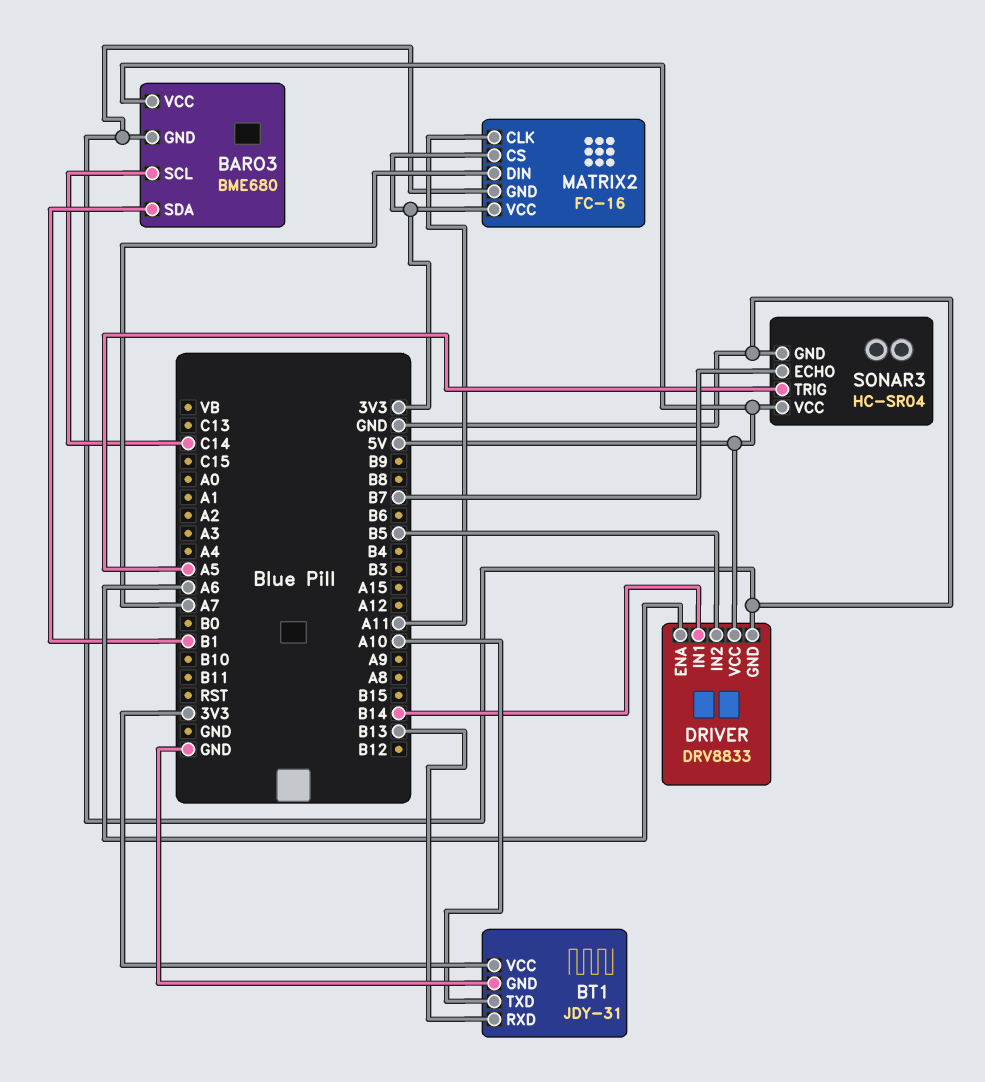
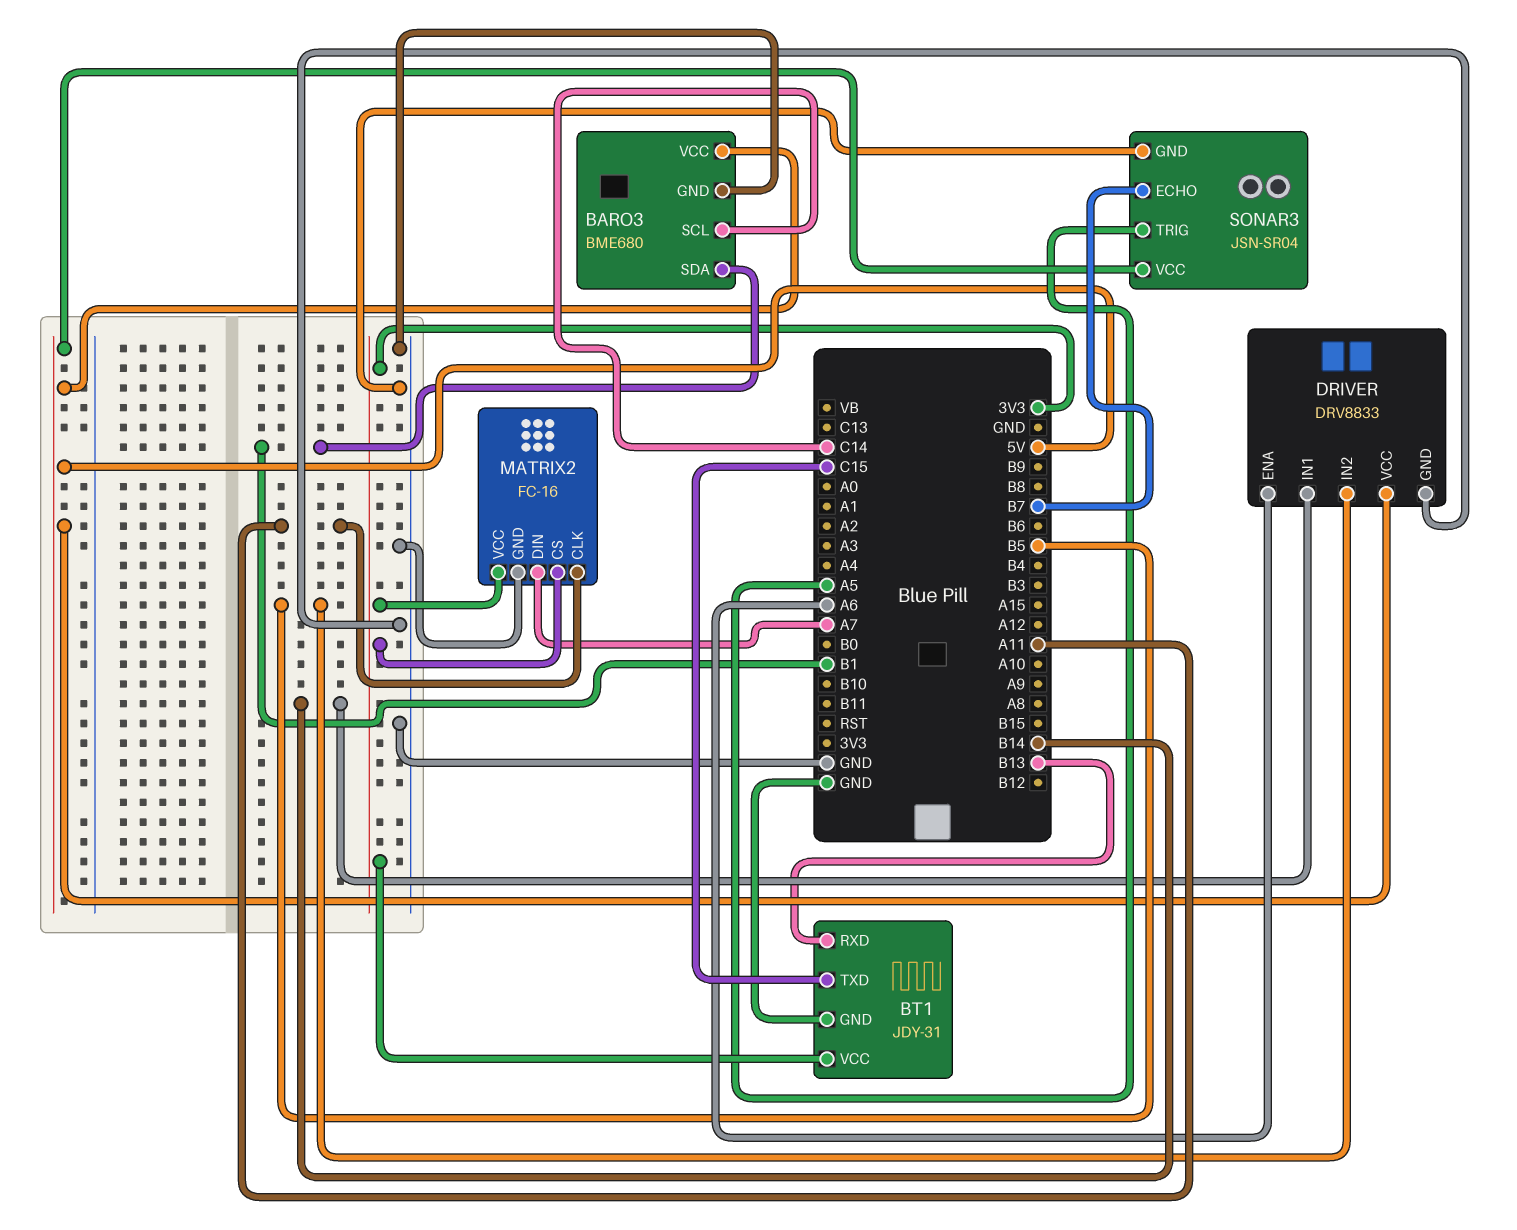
BT1 pin TXD: A10 -> C15
SONAR3: HC-SR04 -> JSN-SR04

